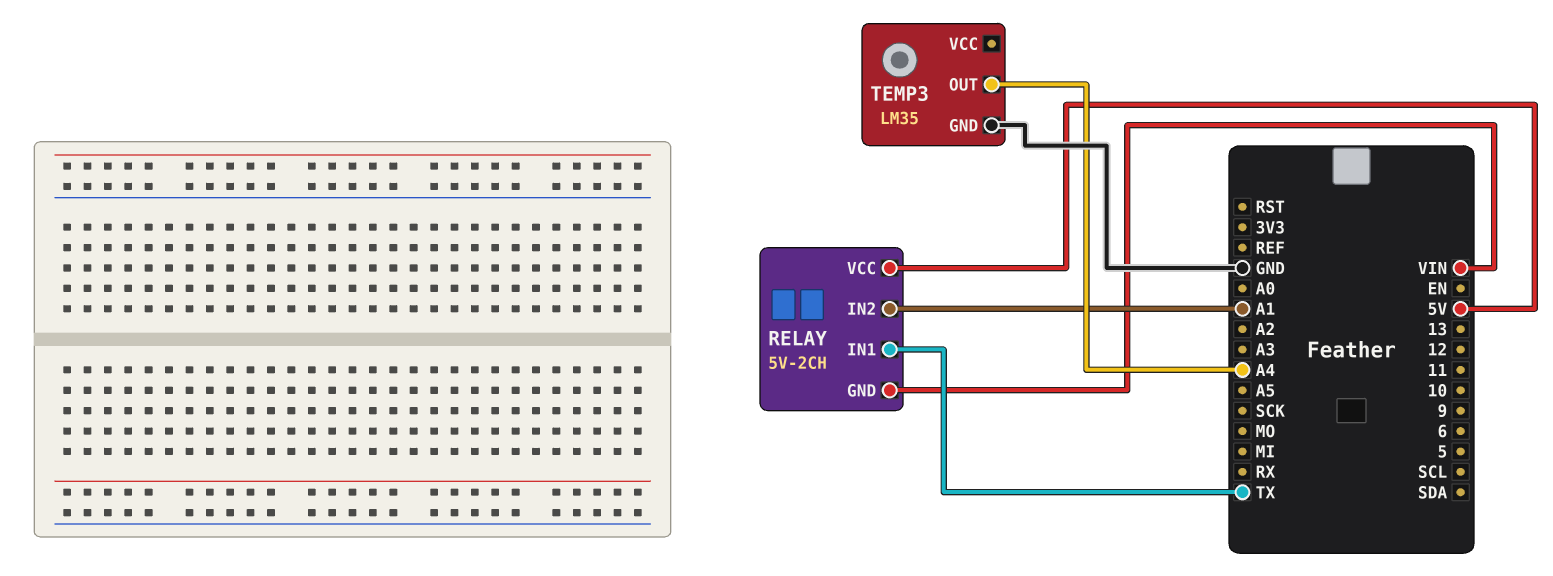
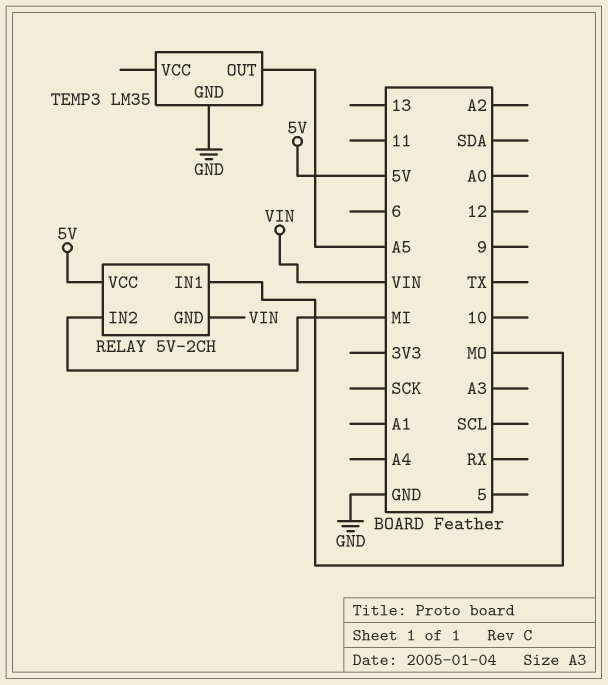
RELAY pin IN1: TX -> MO
RELAY pin IN2: A1 -> MI
TEMP3 pin OUT: A4 -> A5

